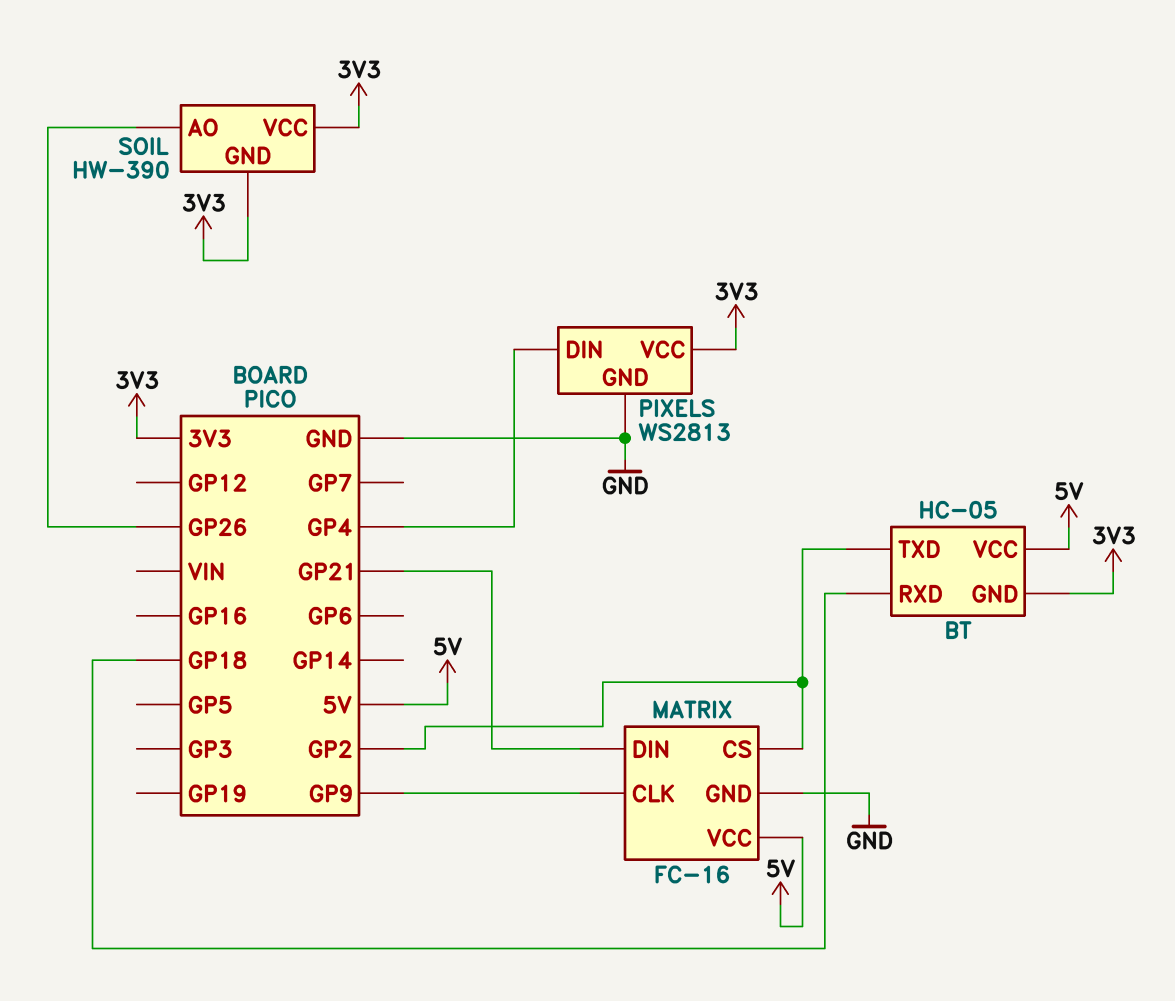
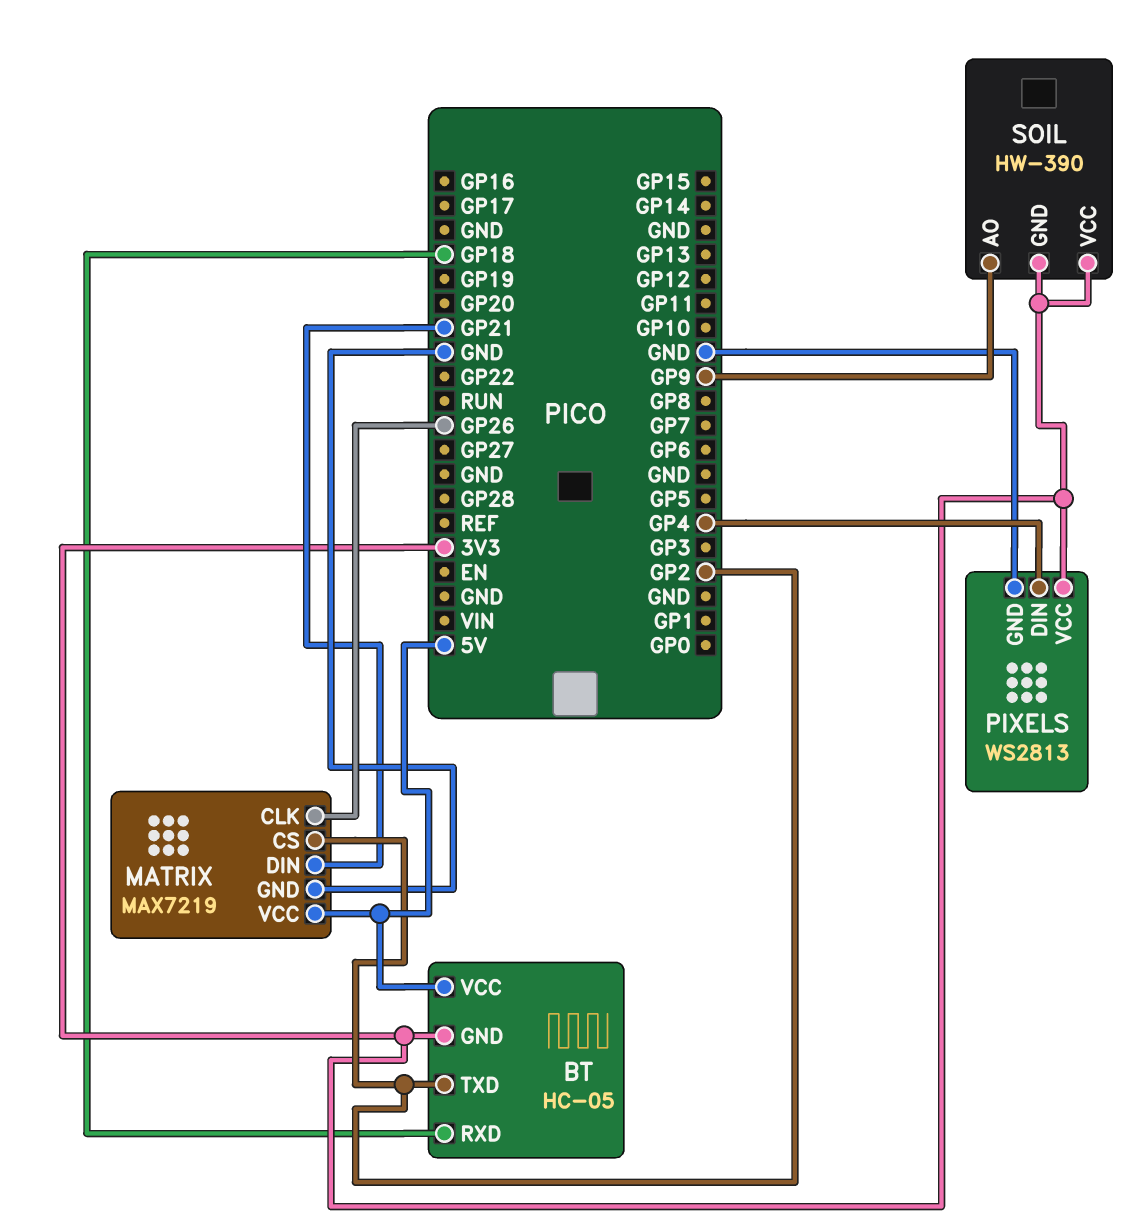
MATRIX: FC-16 -> MAX7219
MATRIX pin CLK: GP9 -> GP26
SOIL pin AO: GP26 -> GP9

